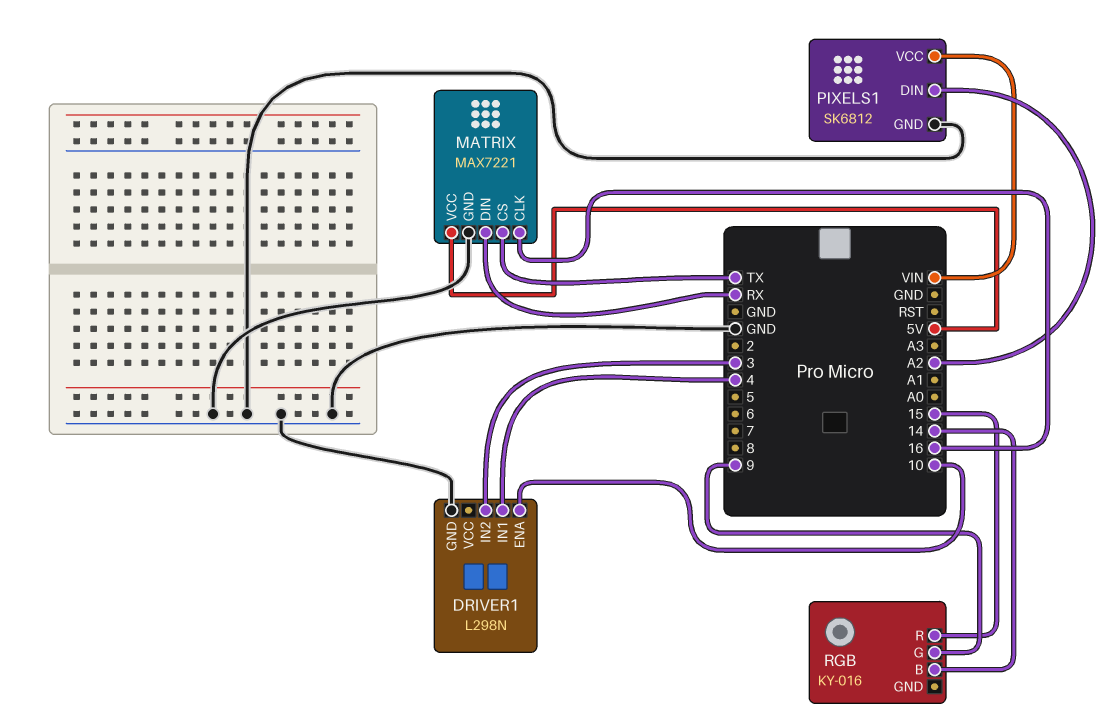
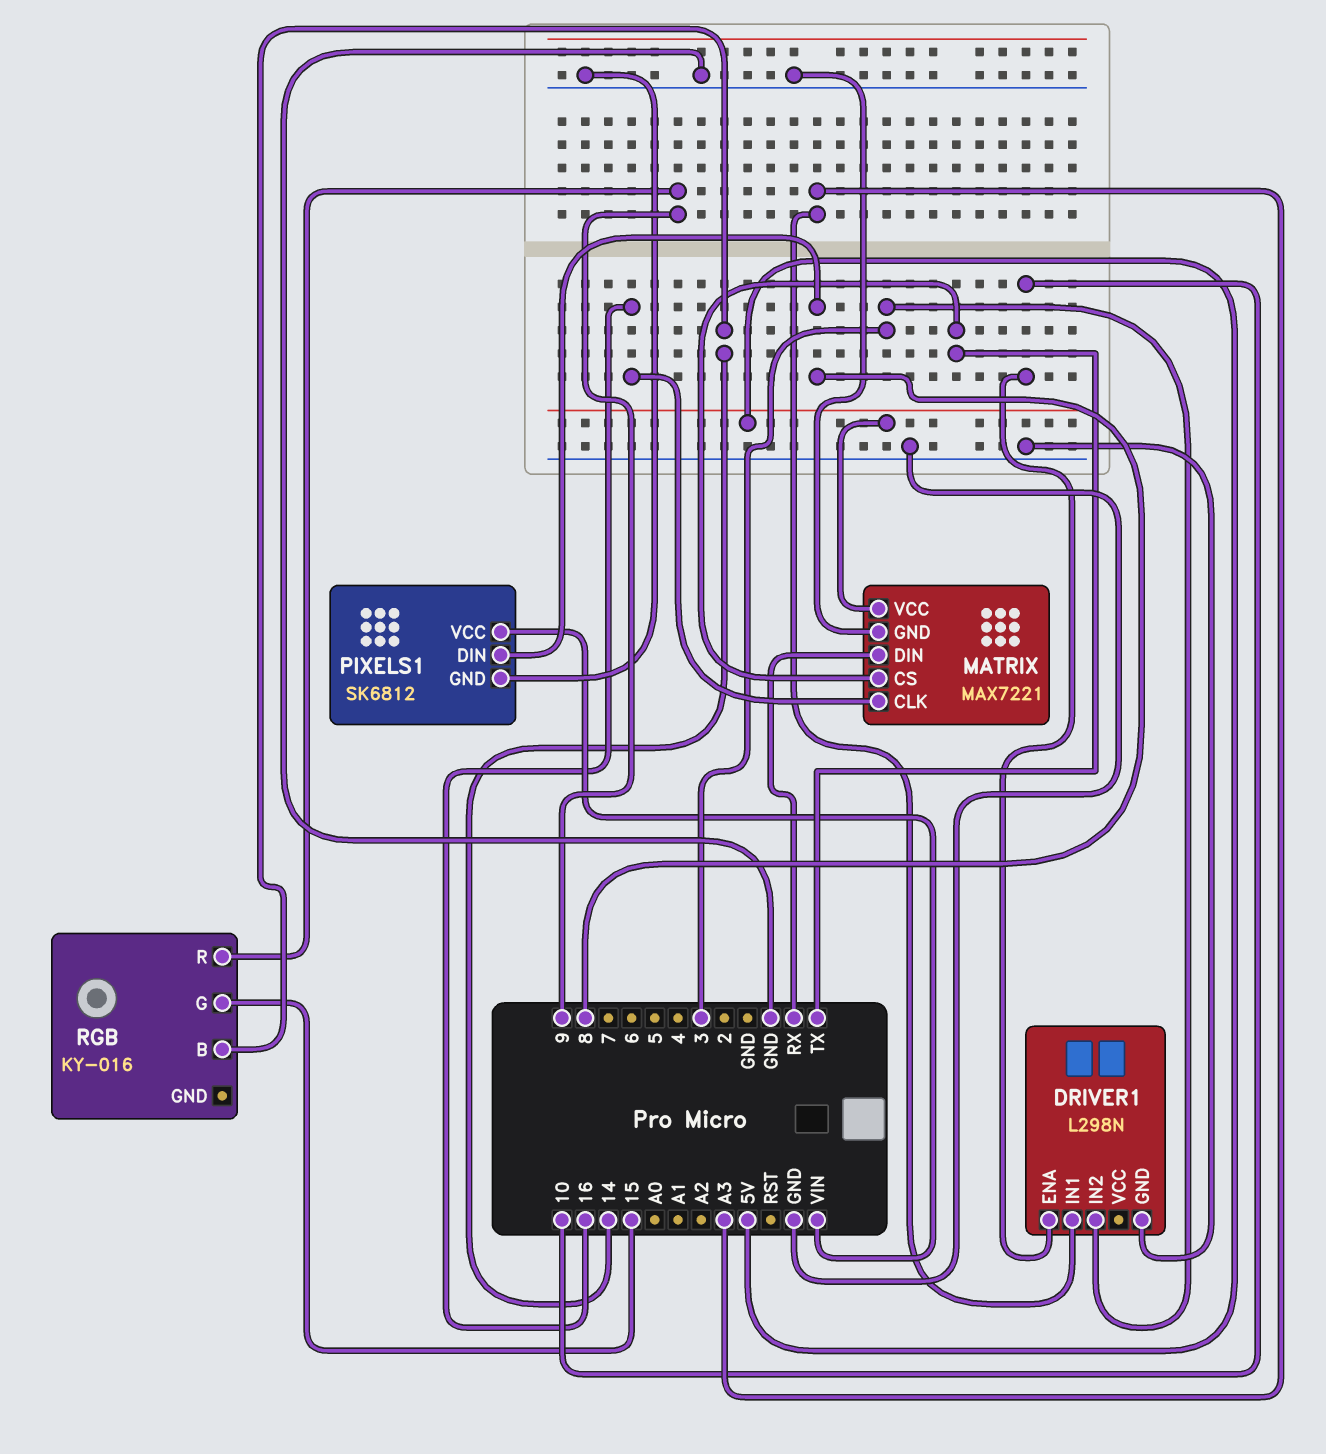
DRIVER1 pin IN1: 4 -> A3
PIXELS1 pin DIN: A2 -> 8
RGB pin G: 9 -> 15
RGB pin R: 15 -> 9

